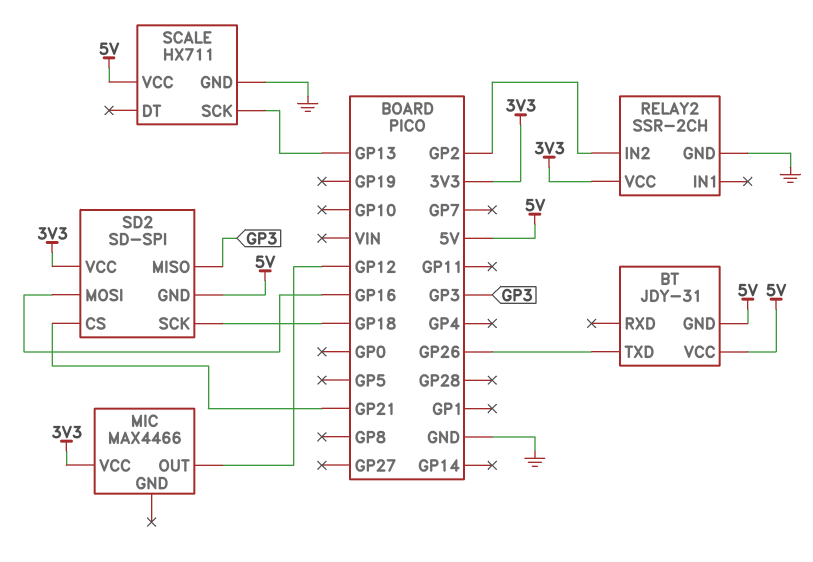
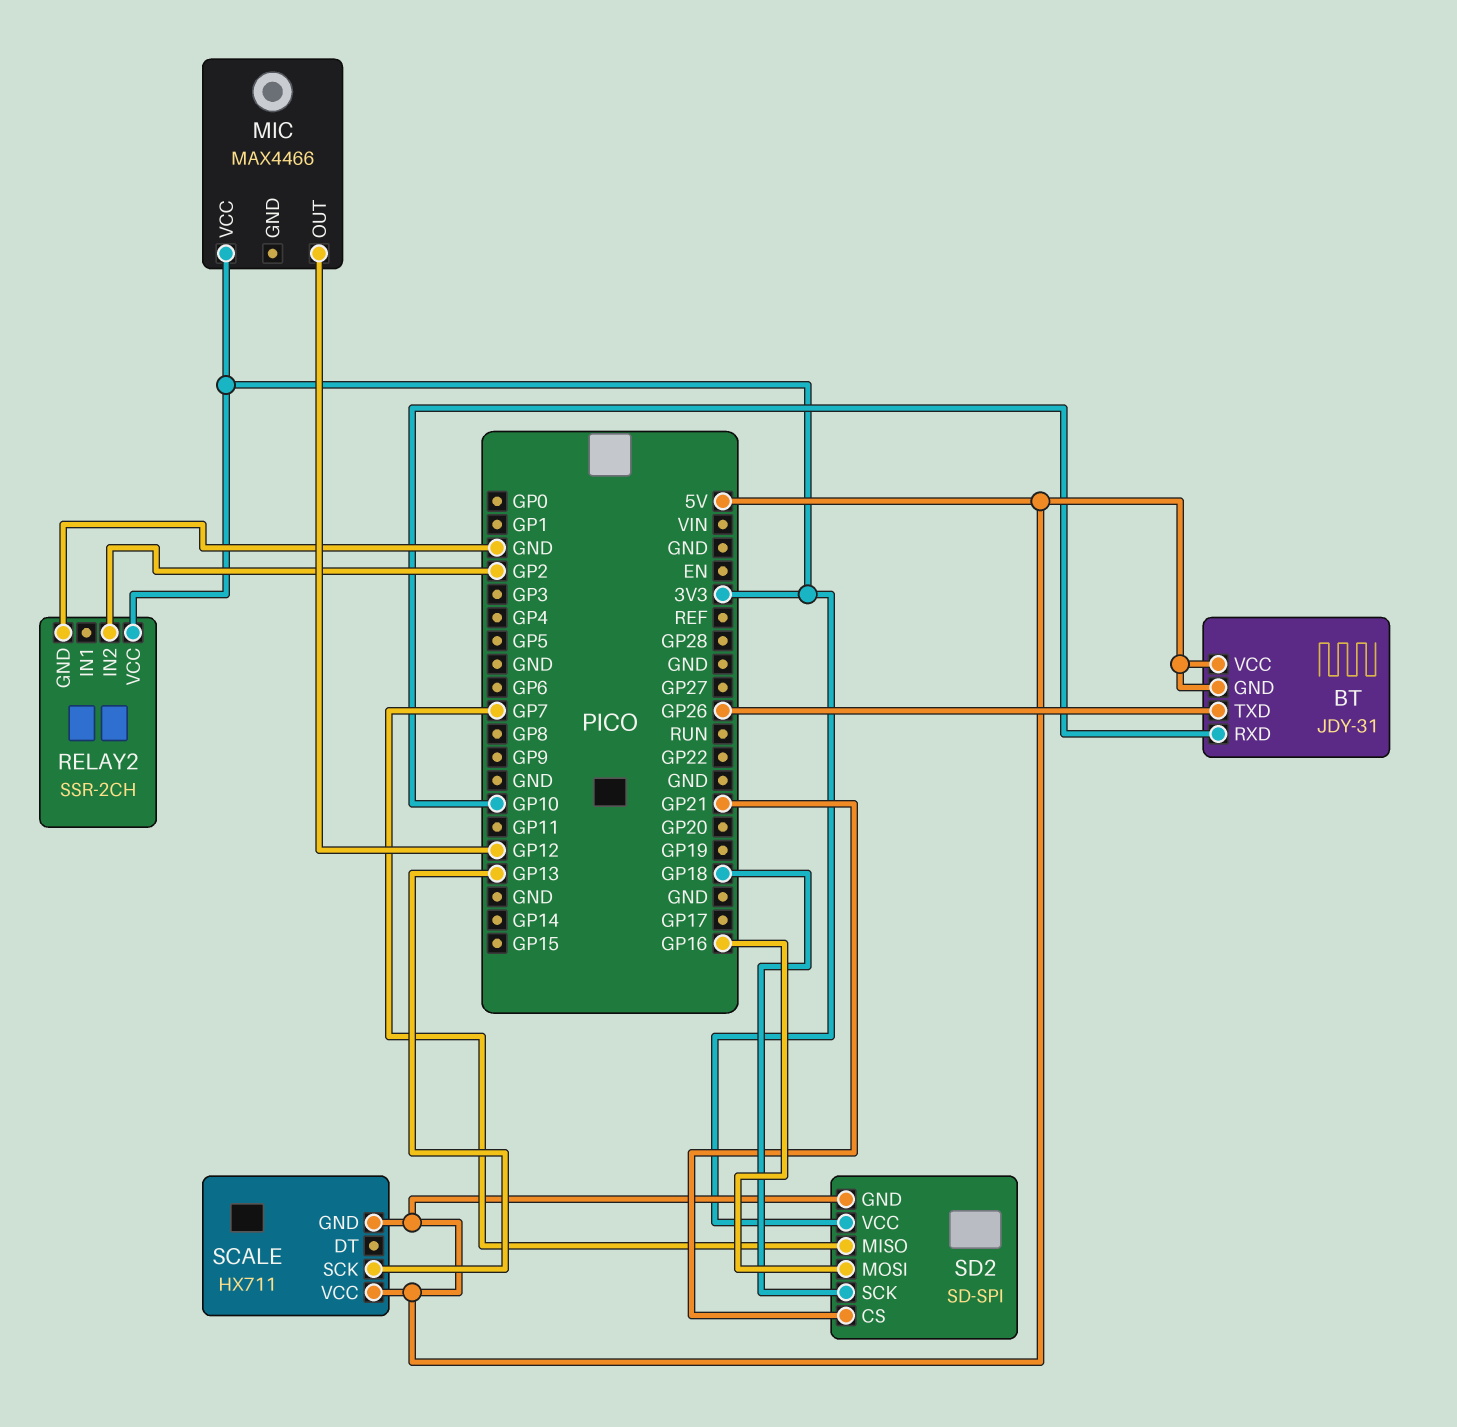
BT pin RXD: none -> GP10
SCALE pin GND: GND -> 5V
SD2 pin MISO: GP3 -> GP7

